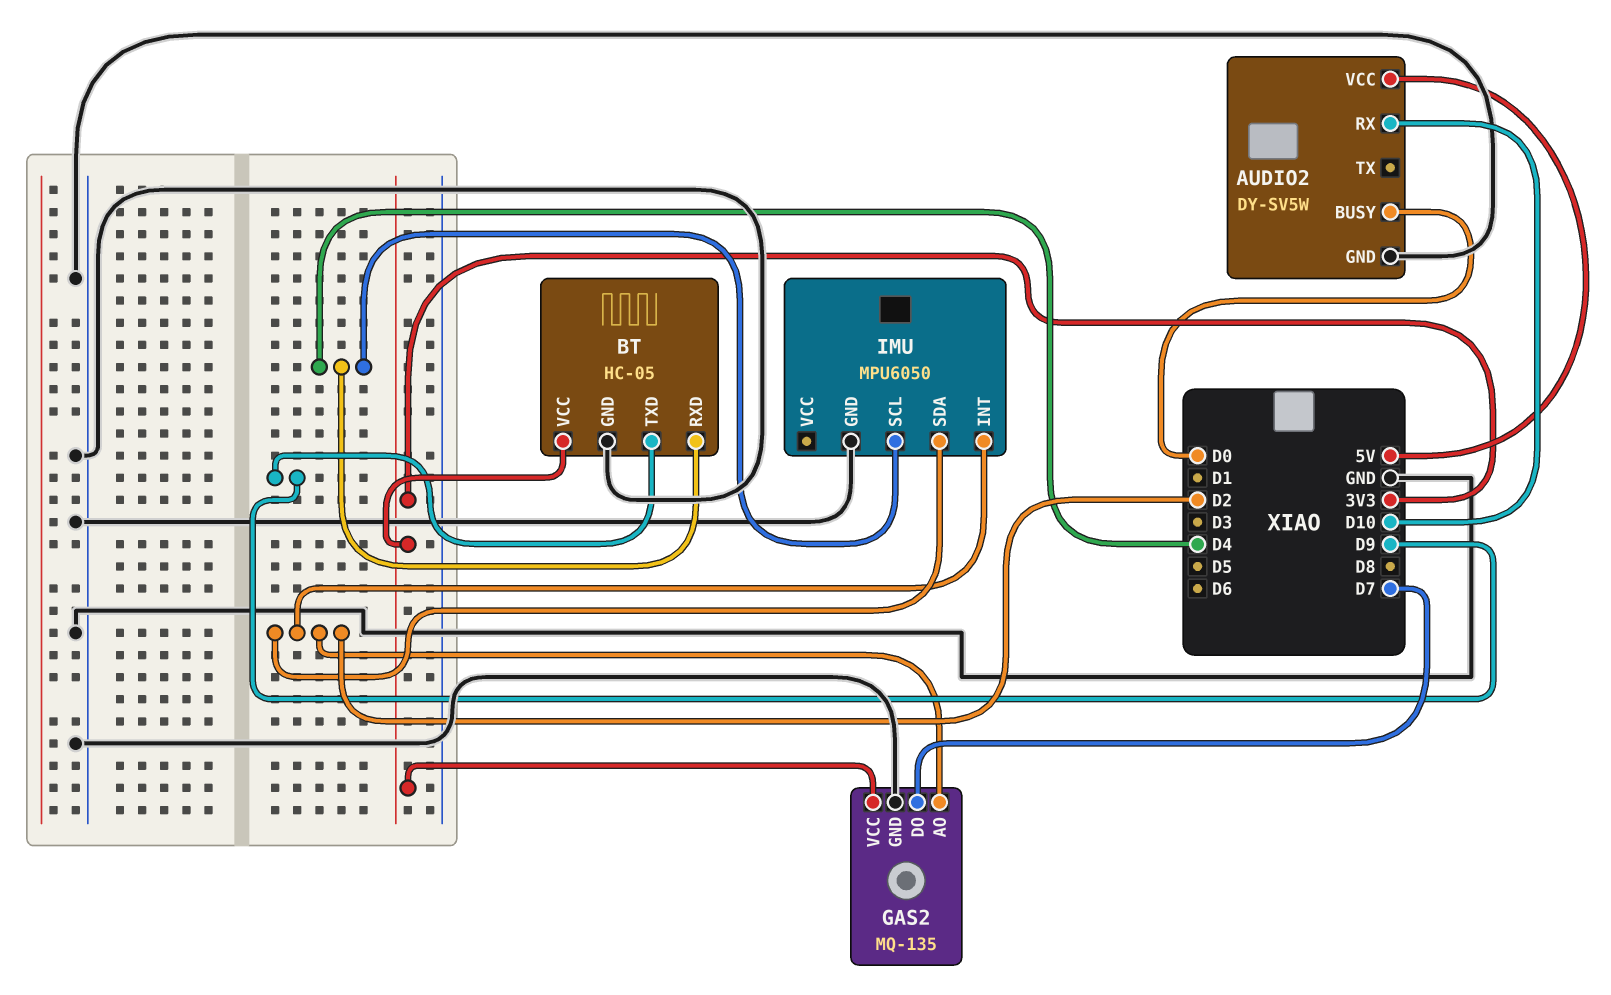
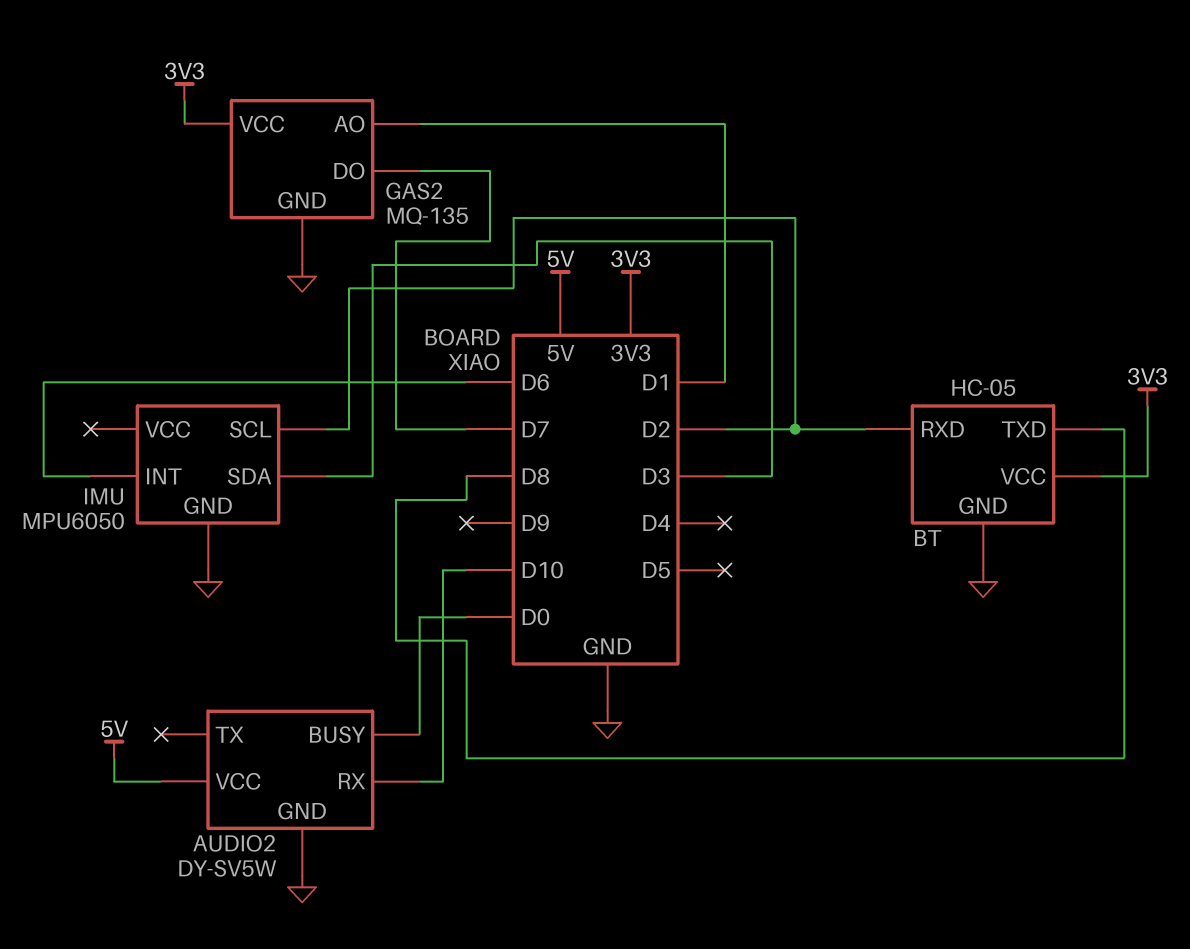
BT pin RXD: D4 -> D2
BT pin TXD: D9 -> D8
GAS2 pin AO: D2 -> D1
IMU pin INT: D2 -> D6
IMU pin SCL: D4 -> D2
IMU pin SDA: D2 -> D3

